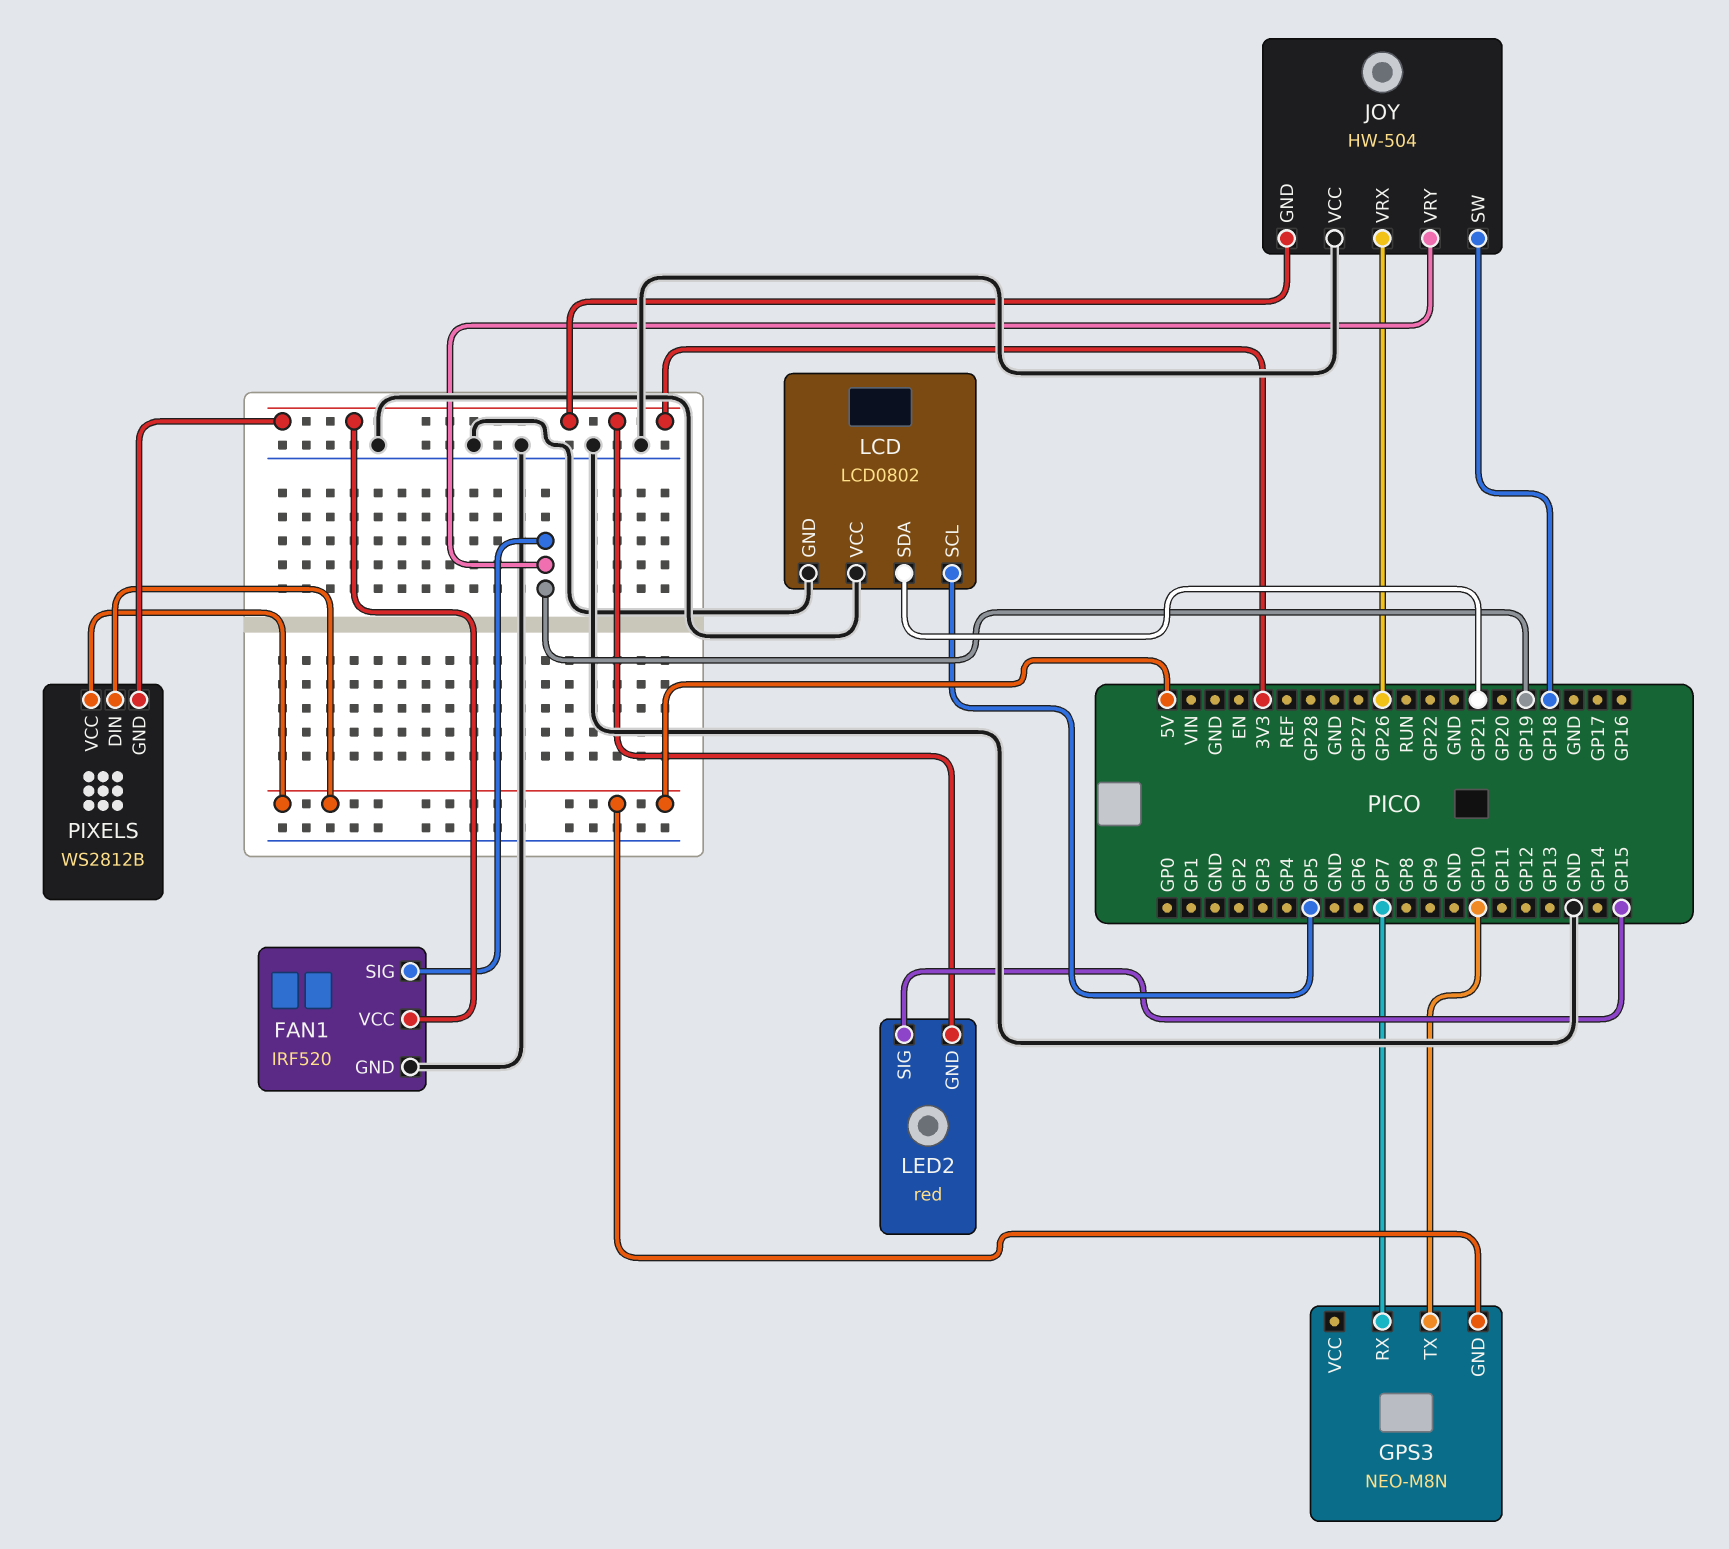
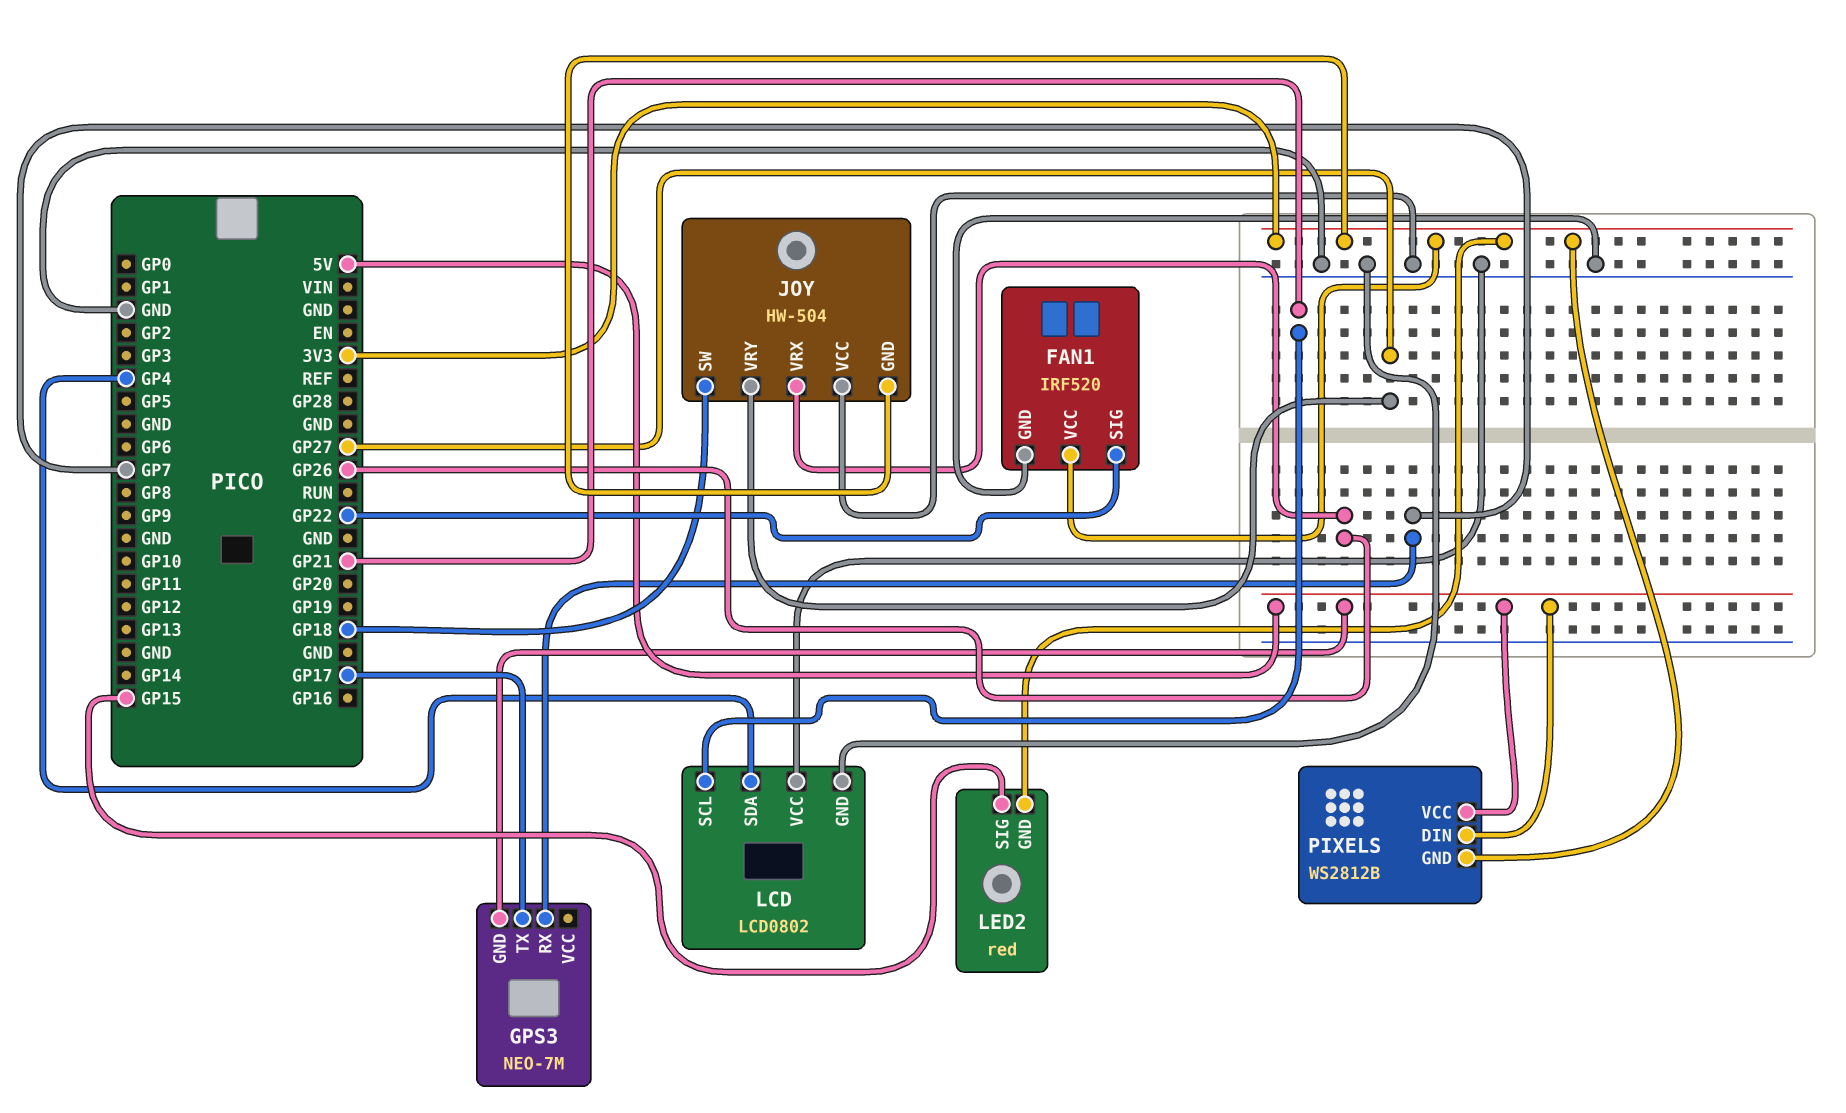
FAN1 pin SIG: GP19 -> GP22
GPS3: NEO-M8N -> NEO-7M
GPS3 pin TX: GP10 -> GP17
JOY pin VRY: GP19 -> GP27
LCD pin SCL: GP5 -> GP21
LCD pin SDA: GP21 -> GP4

